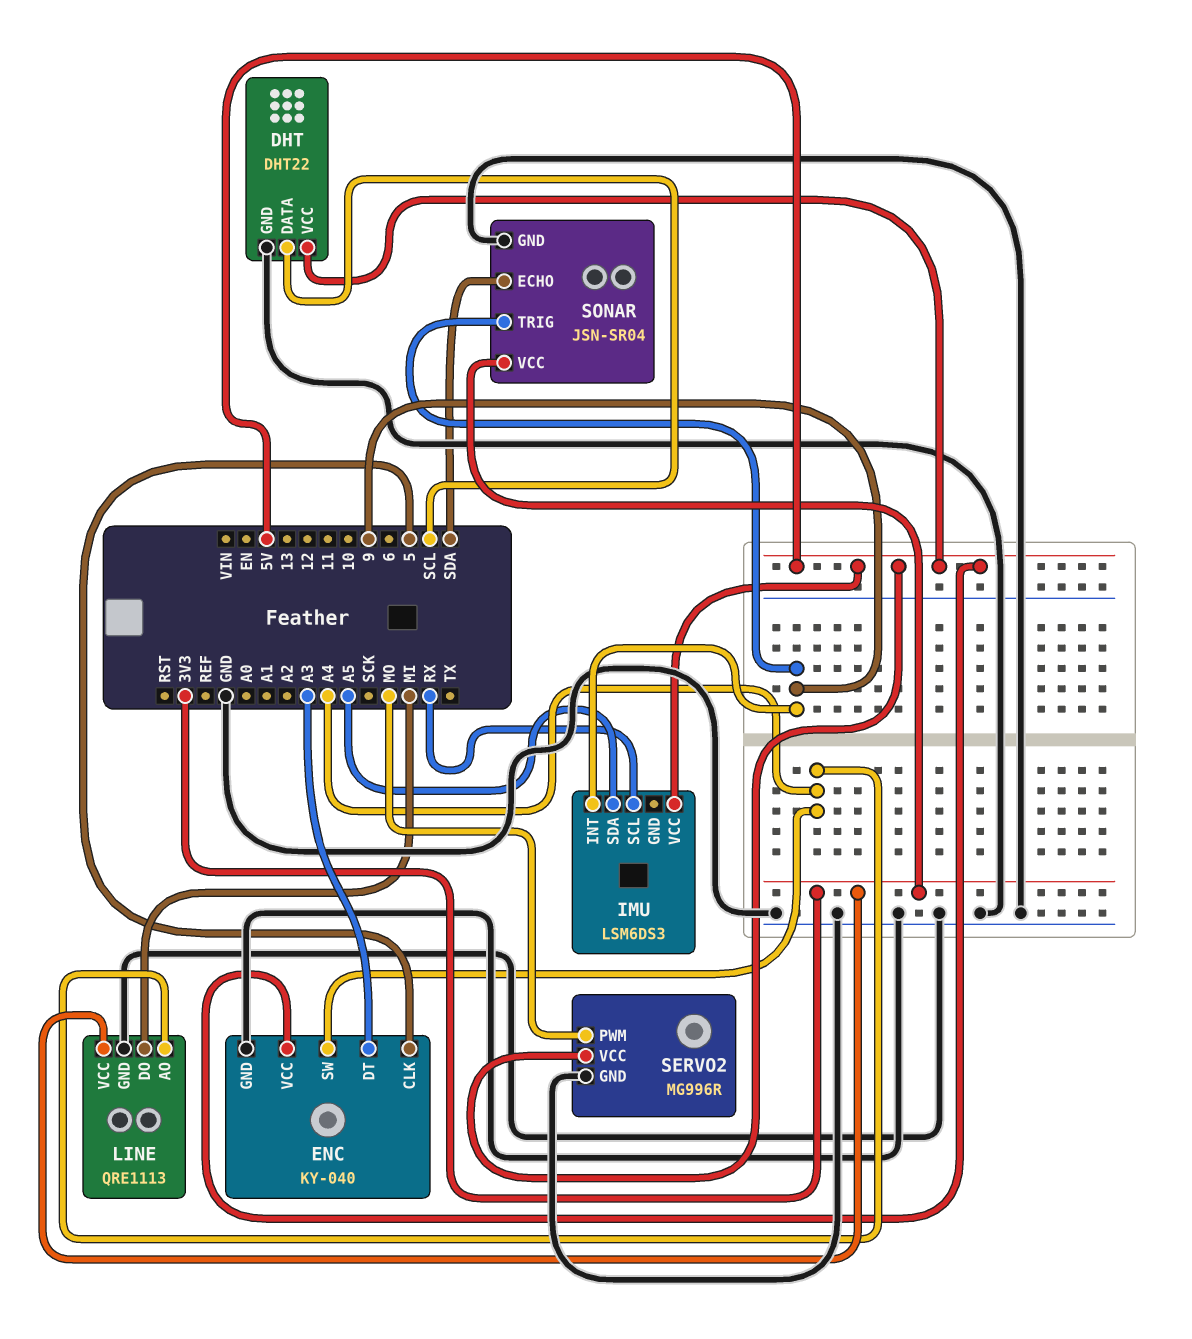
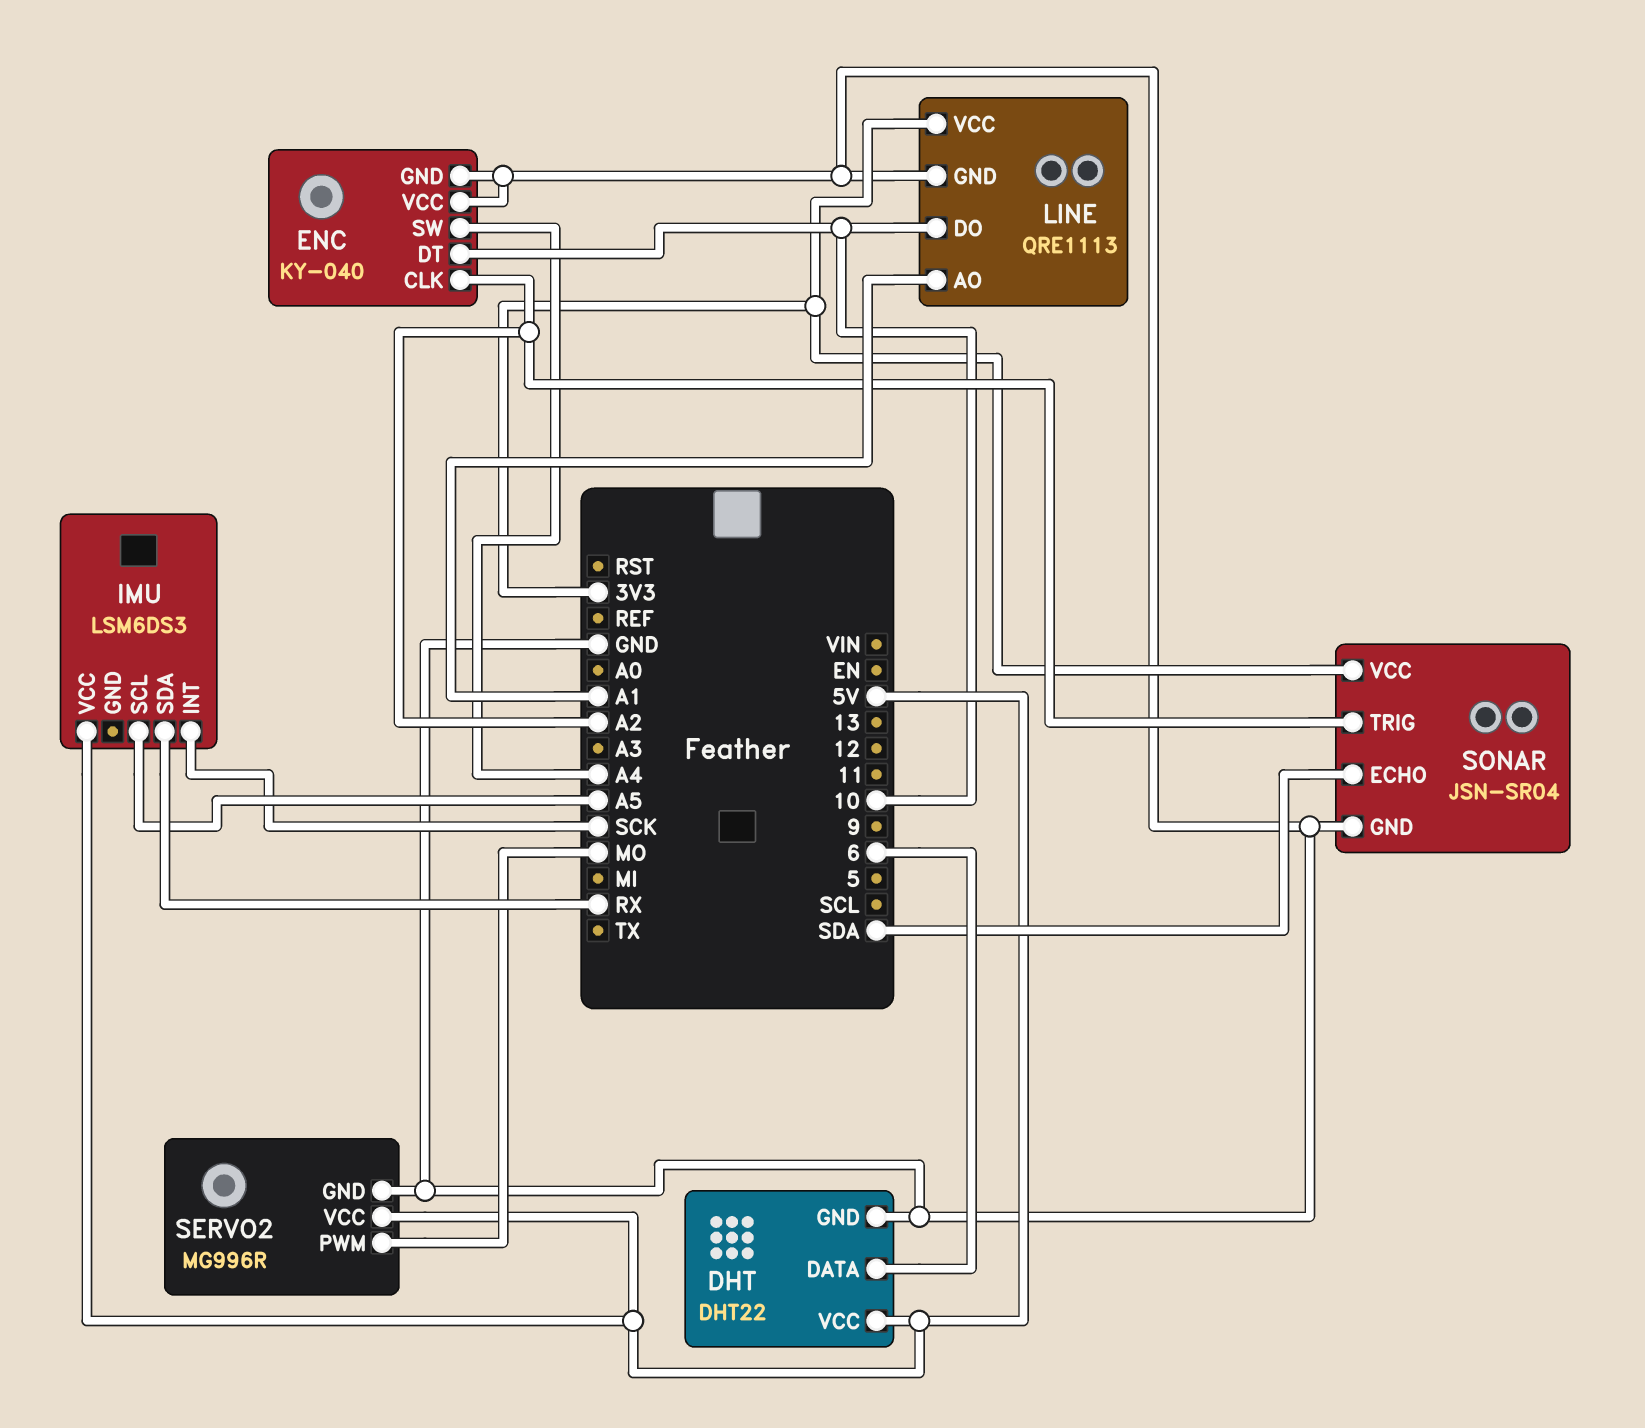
DHT pin DATA: SCL -> 6
ENC pin CLK: 5 -> A2
ENC pin DT: A3 -> 10
ENC pin VCC: 5V -> GND
IMU pin INT: 9 -> SCK
IMU pin SCL: RX -> A5
IMU pin SDA: A5 -> RX
LINE pin AO: A4 -> A1
LINE pin DO: MI -> 10
SONAR pin TRIG: 9 -> A2

